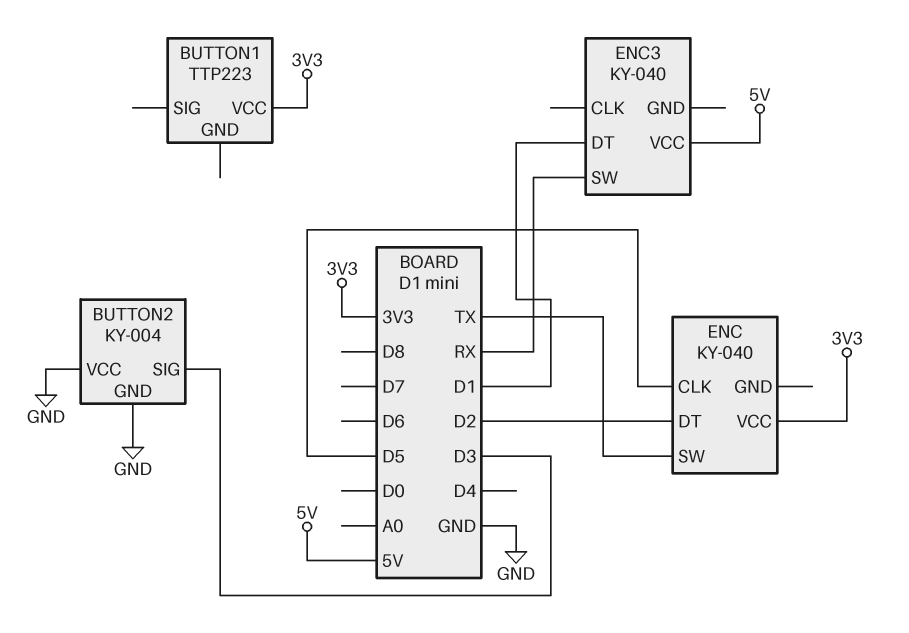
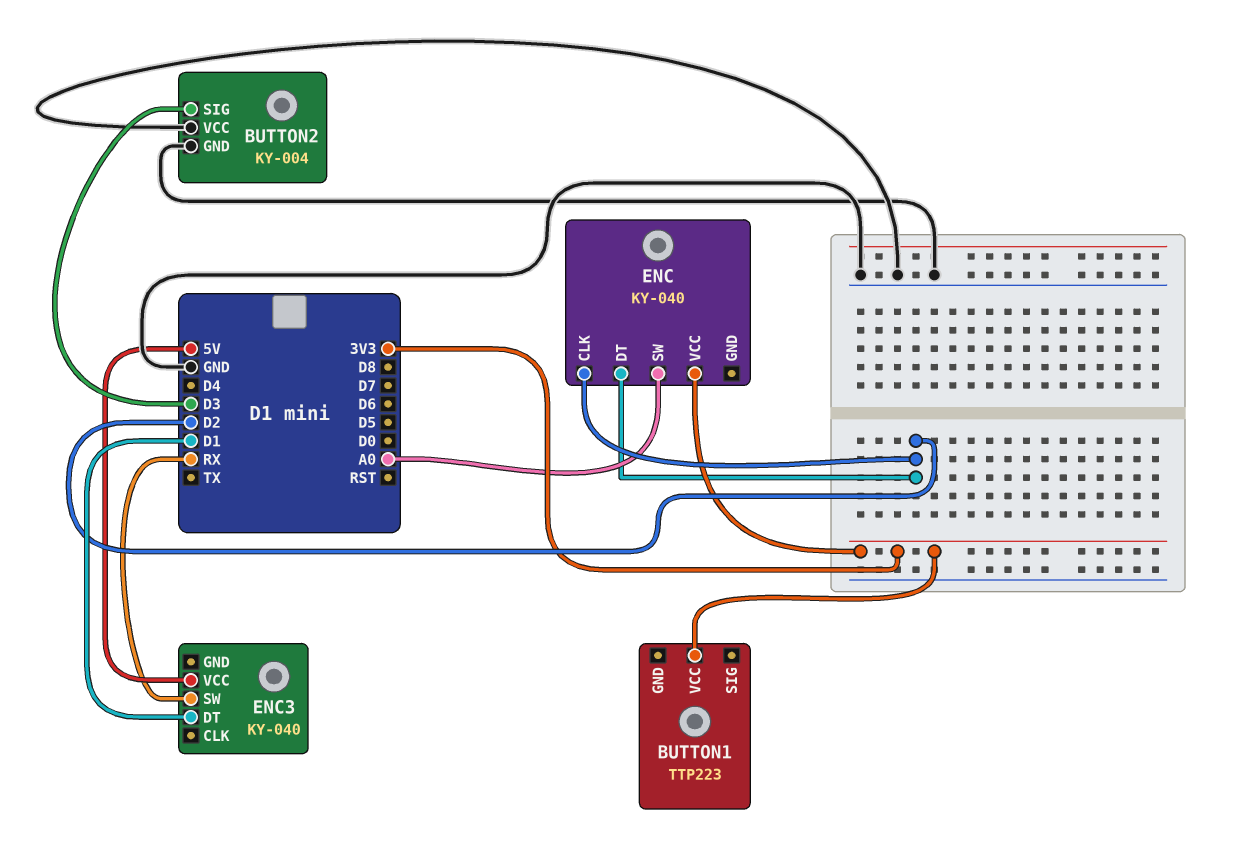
ENC pin CLK: D5 -> D2
ENC pin SW: TX -> A0

